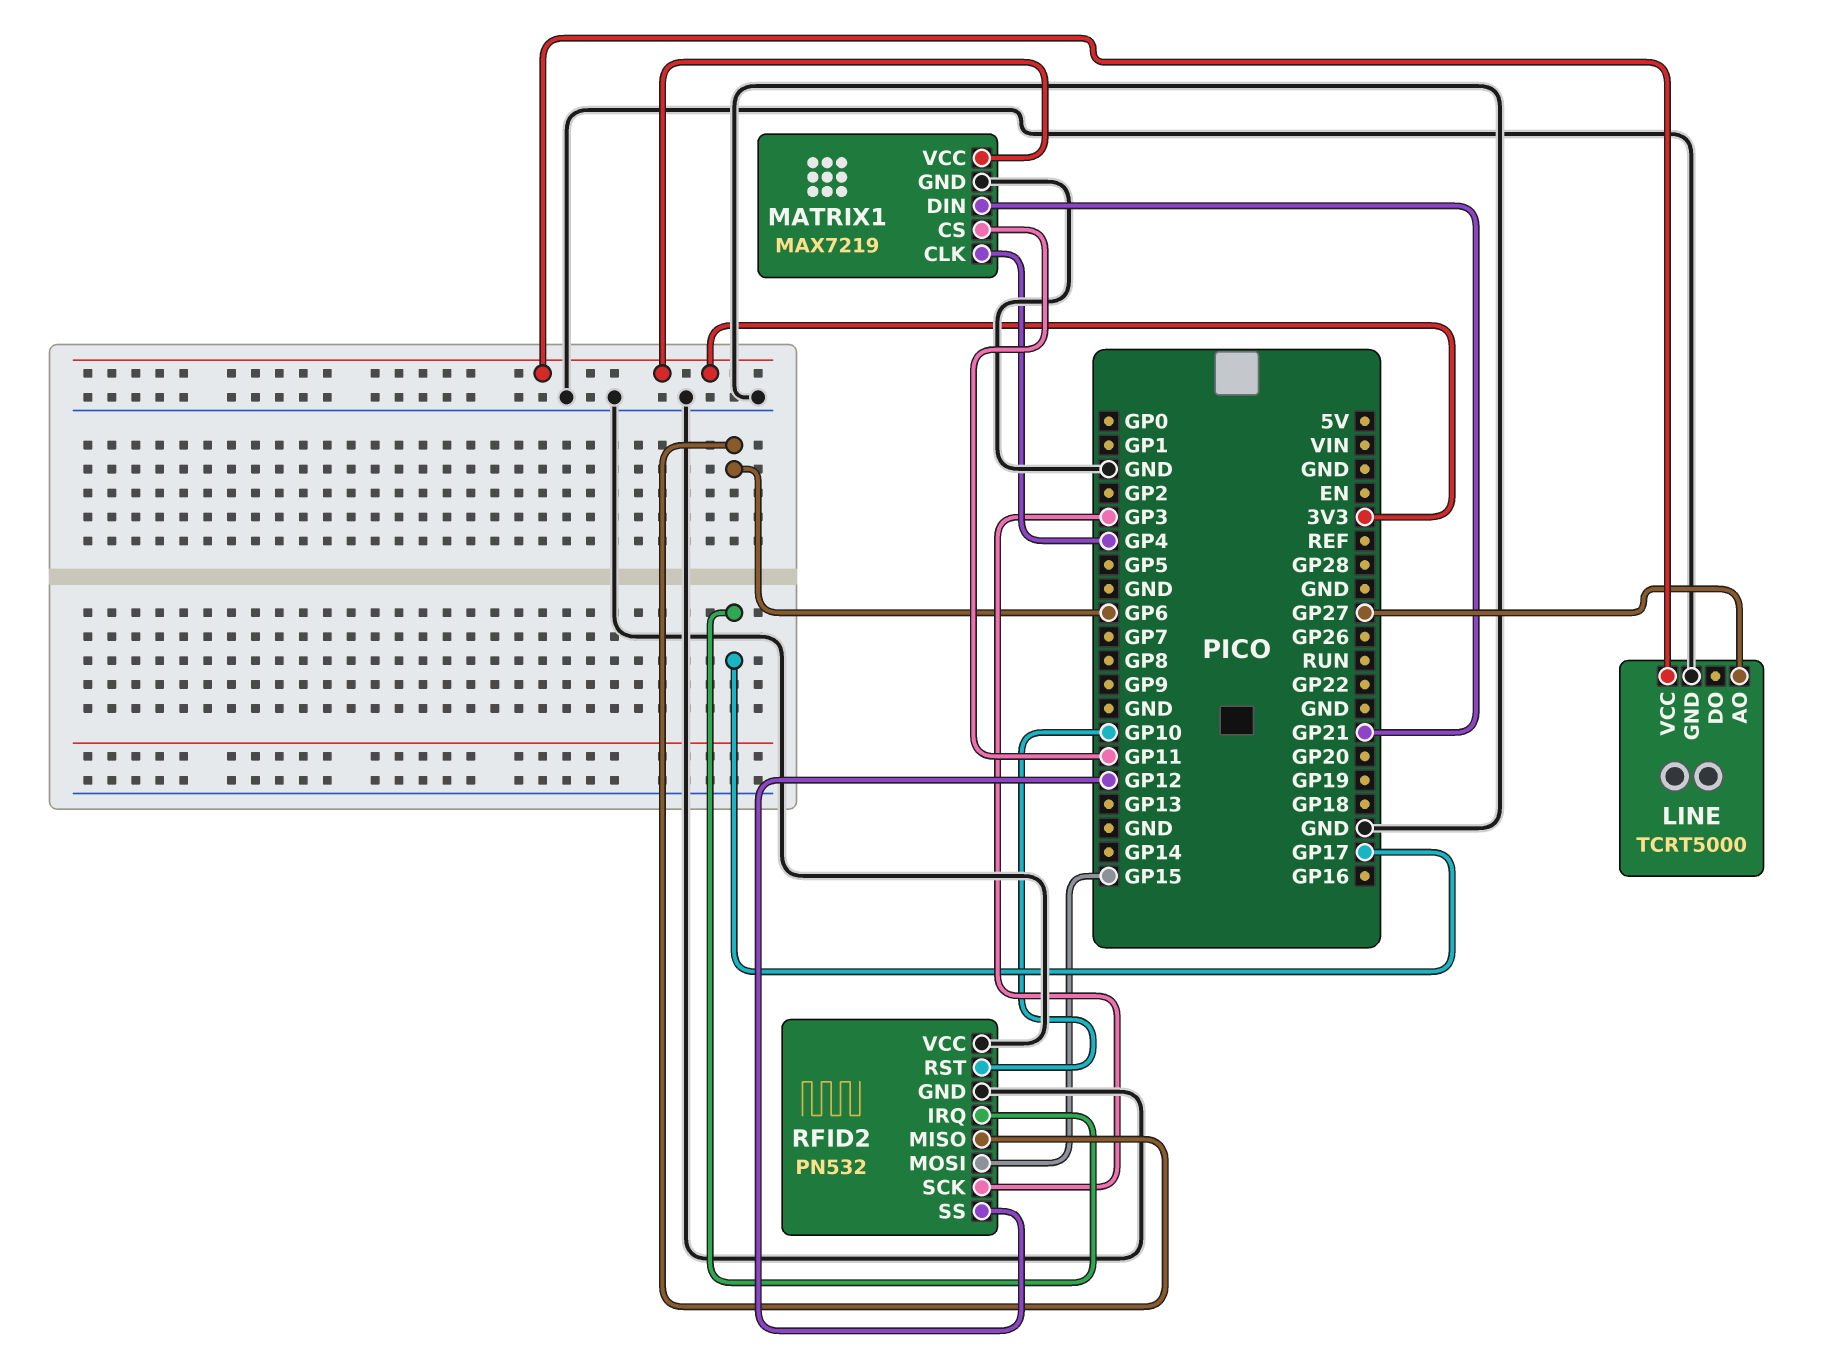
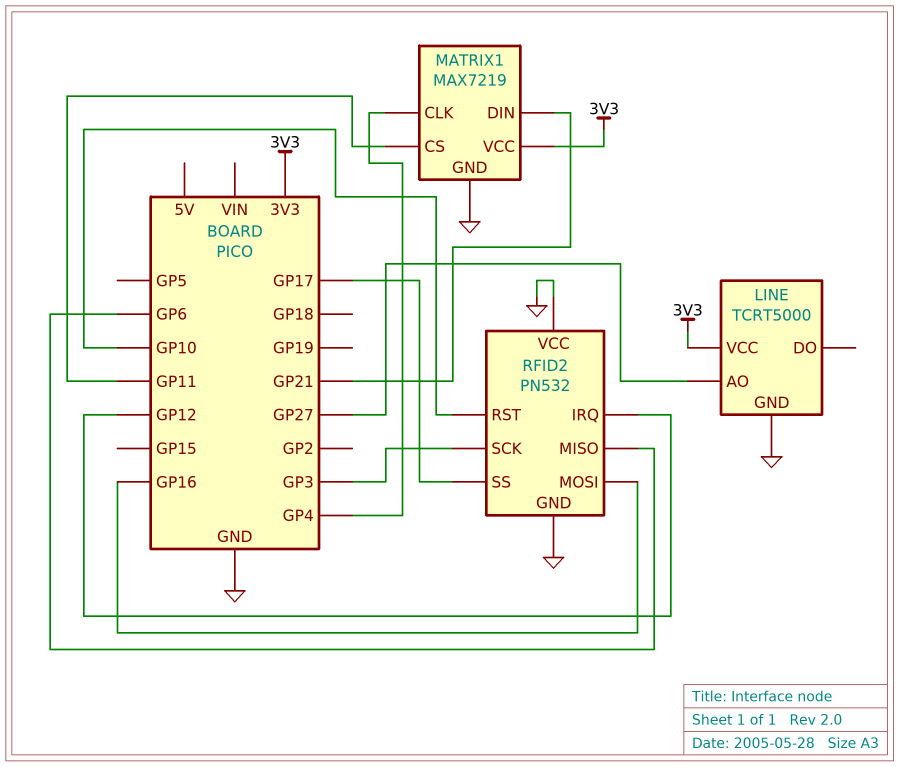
RFID2 pin IRQ: GP17 -> GP12
RFID2 pin MOSI: GP15 -> GP16
RFID2 pin SS: GP12 -> GP17

